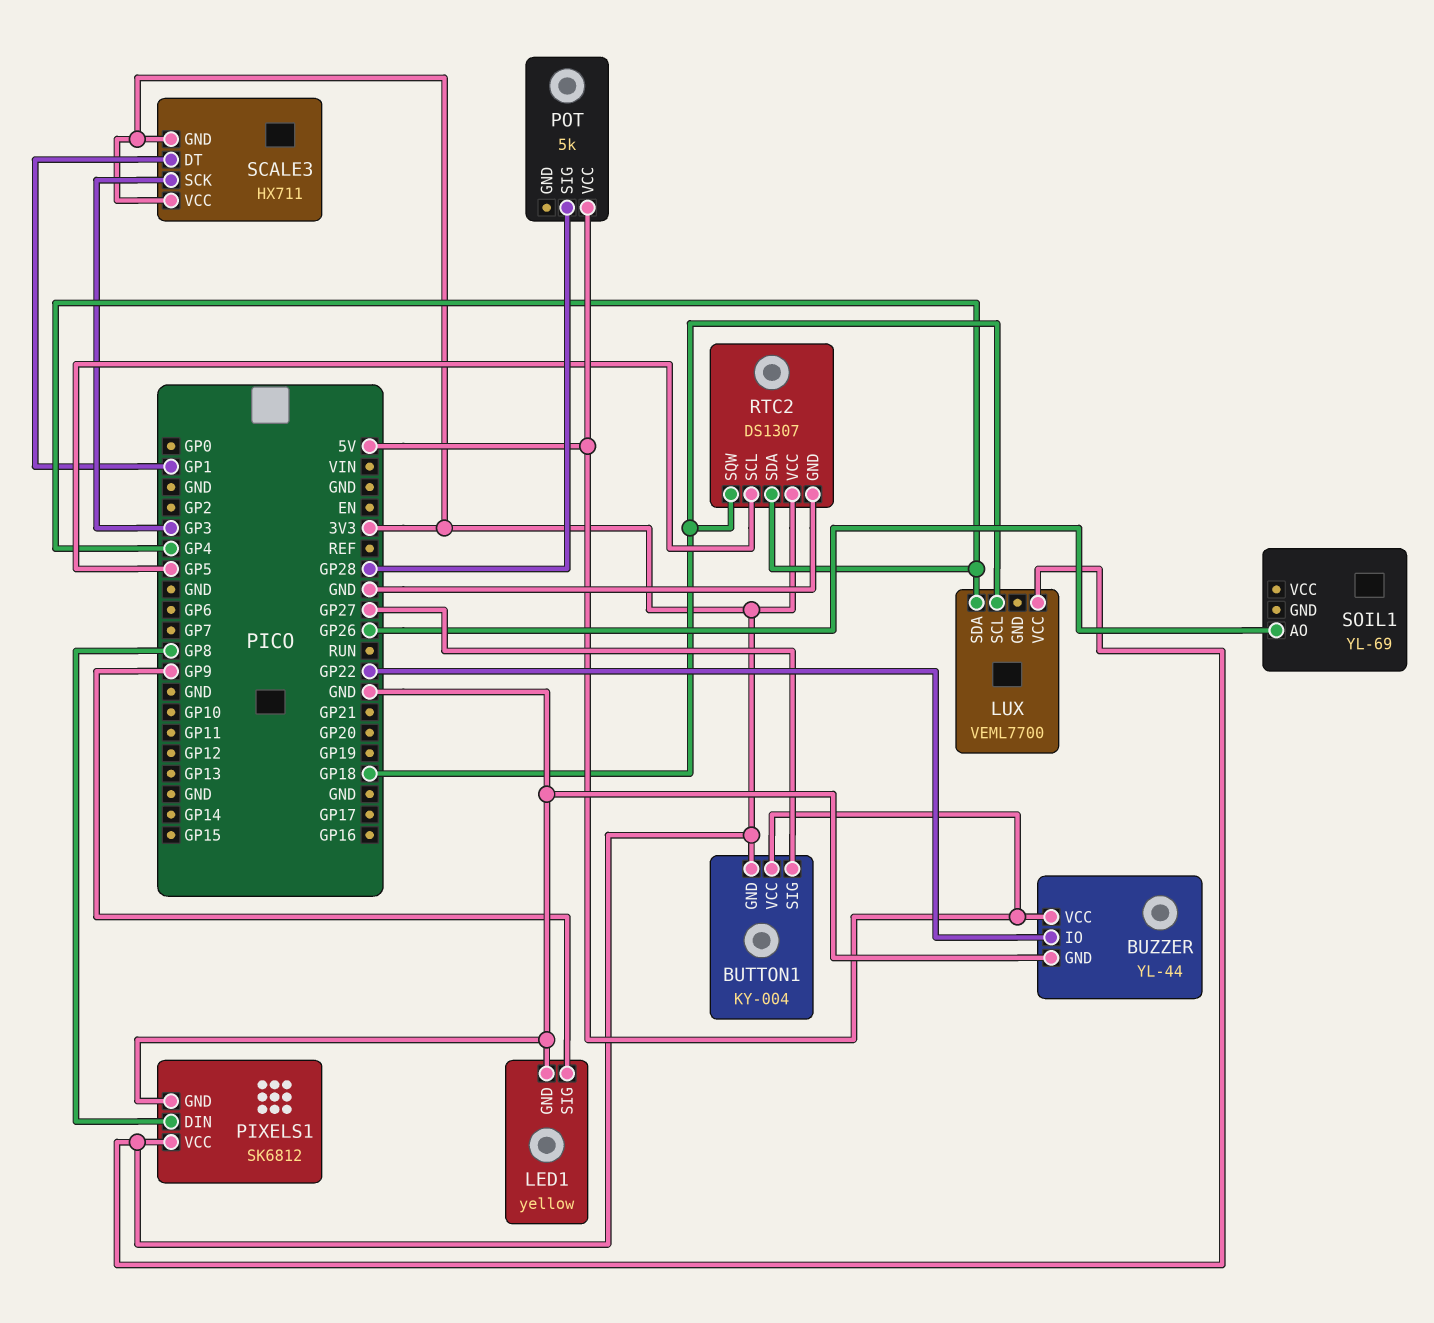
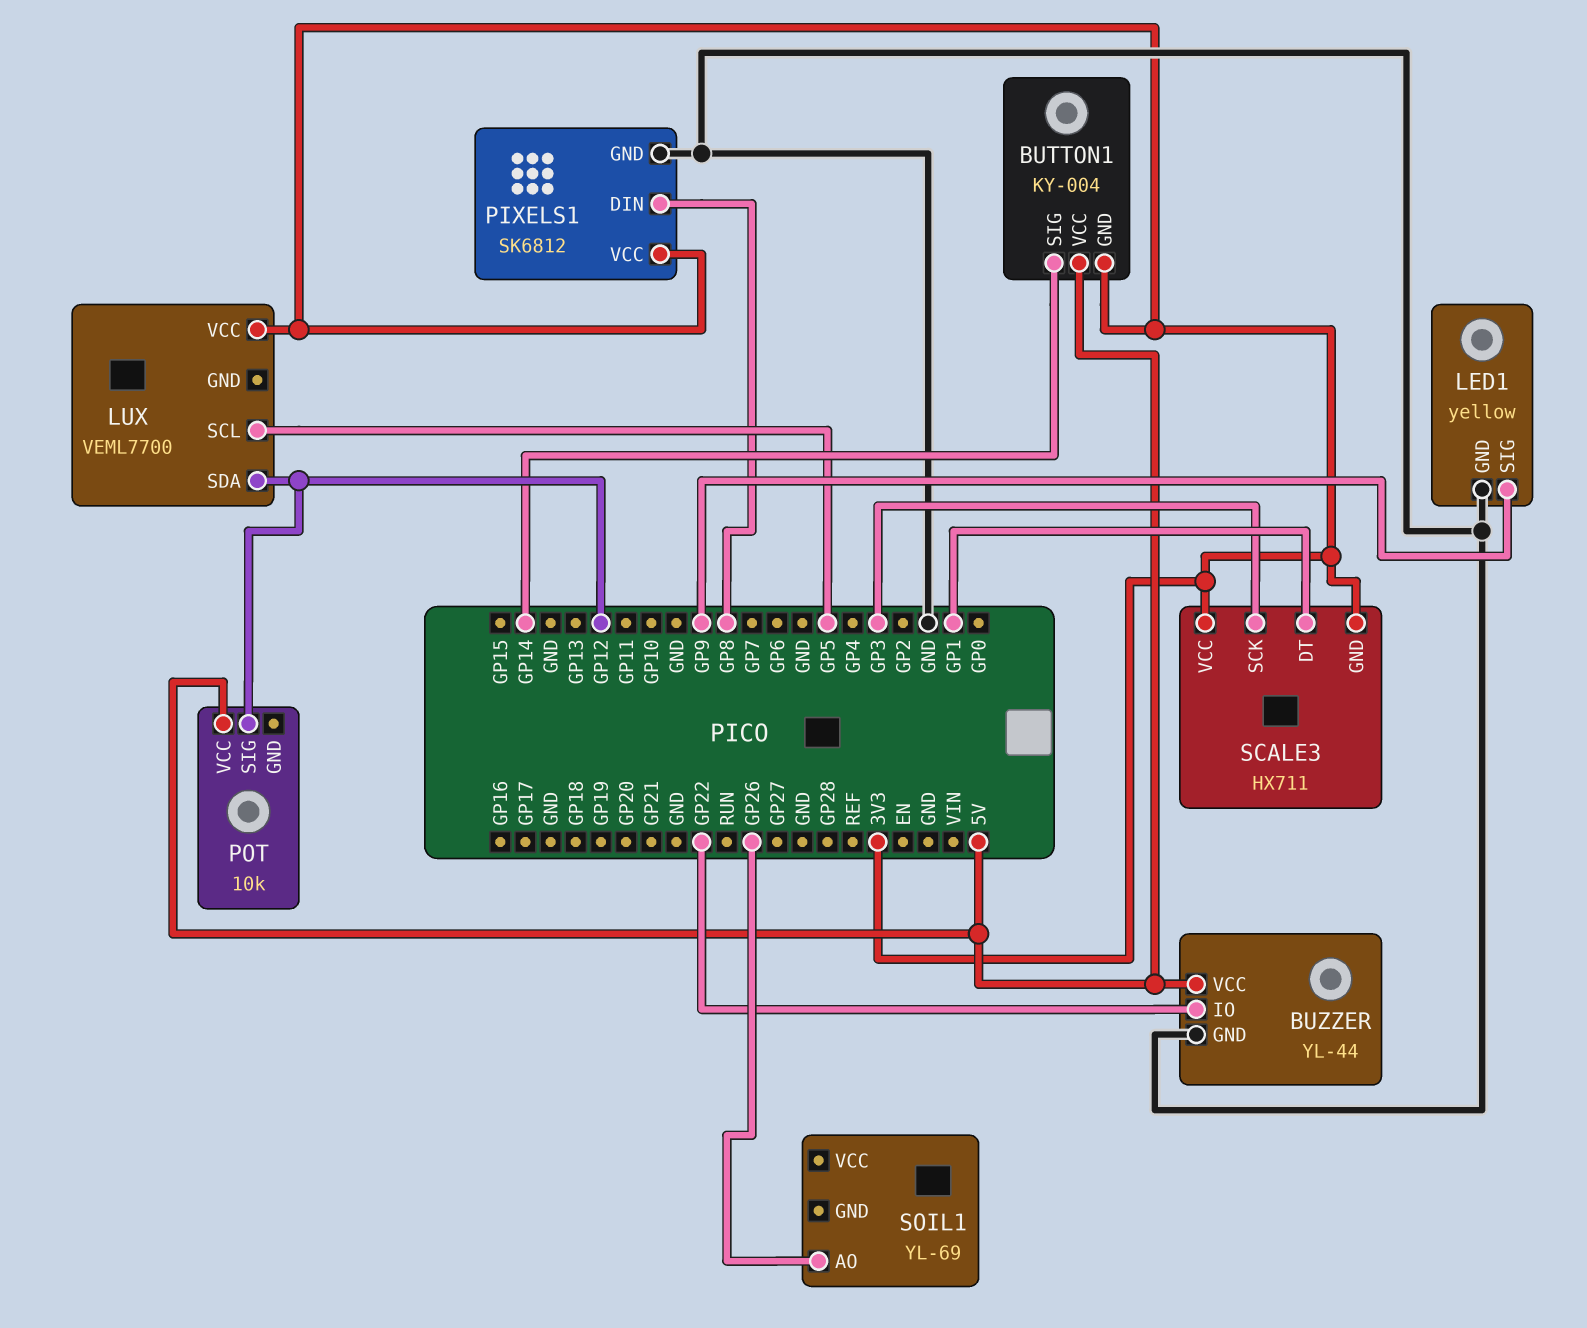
BUTTON1 pin SIG: GP27 -> GP14
LUX pin SCL: GP18 -> GP5
LUX pin SDA: GP4 -> GP12
POT: 5k -> 10k
POT pin SIG: GP28 -> GP12
RTC2: DS1307 -> none
RTC2 pin GND: GND -> none
RTC2 pin SCL: GP5 -> none
RTC2 pin SDA: GP4 -> none
RTC2 pin SQW: GP18 -> none
RTC2 pin VCC: 3V3 -> none

